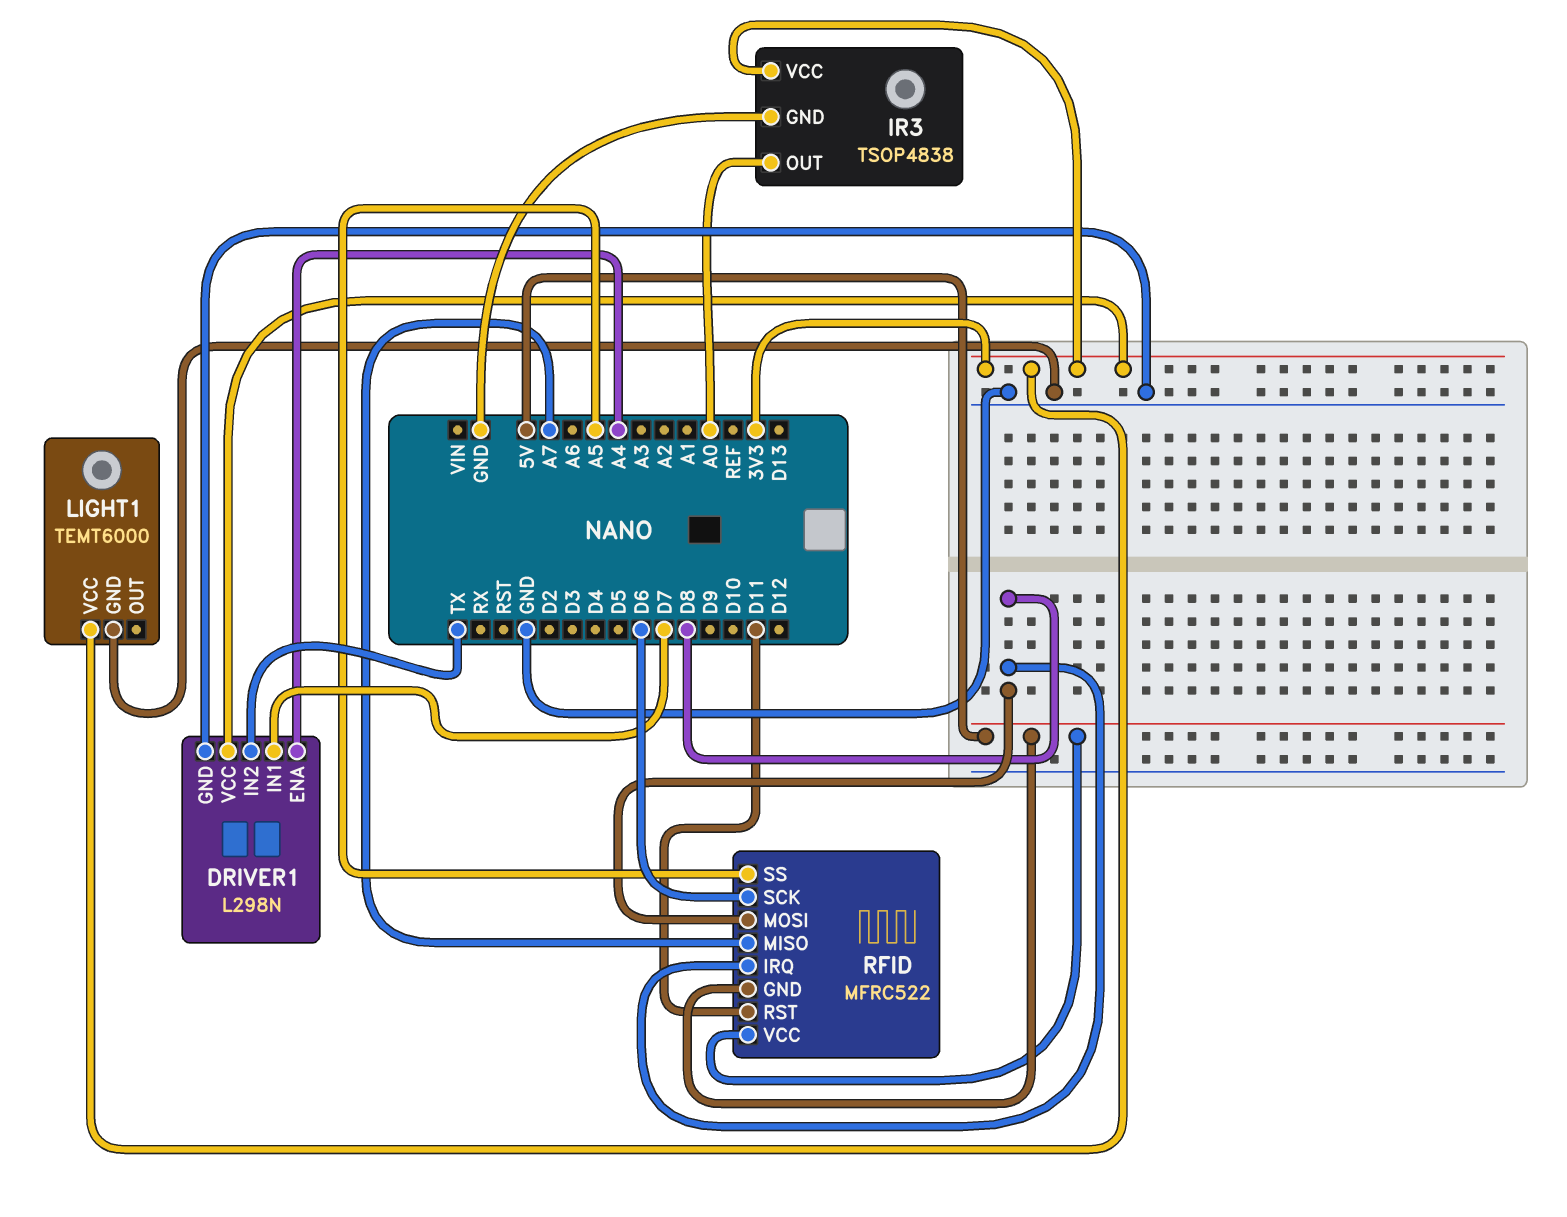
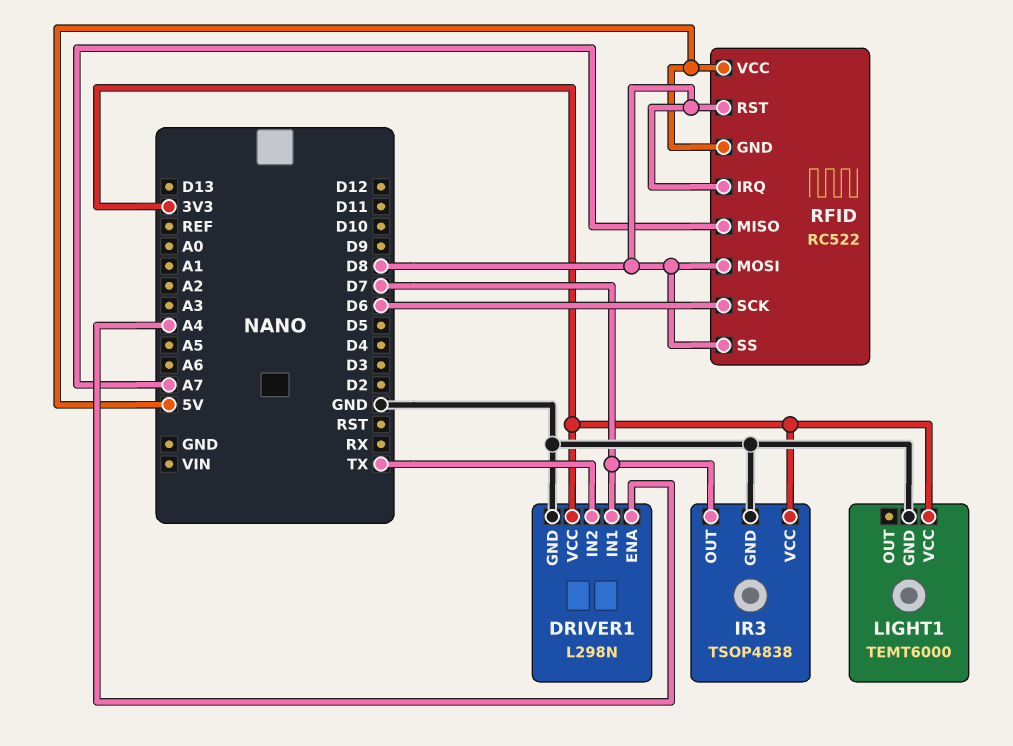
IR3 pin OUT: A0 -> D7
RFID: MFRC522 -> RC522
RFID pin RST: D11 -> D8
RFID pin SS: A5 -> D8

